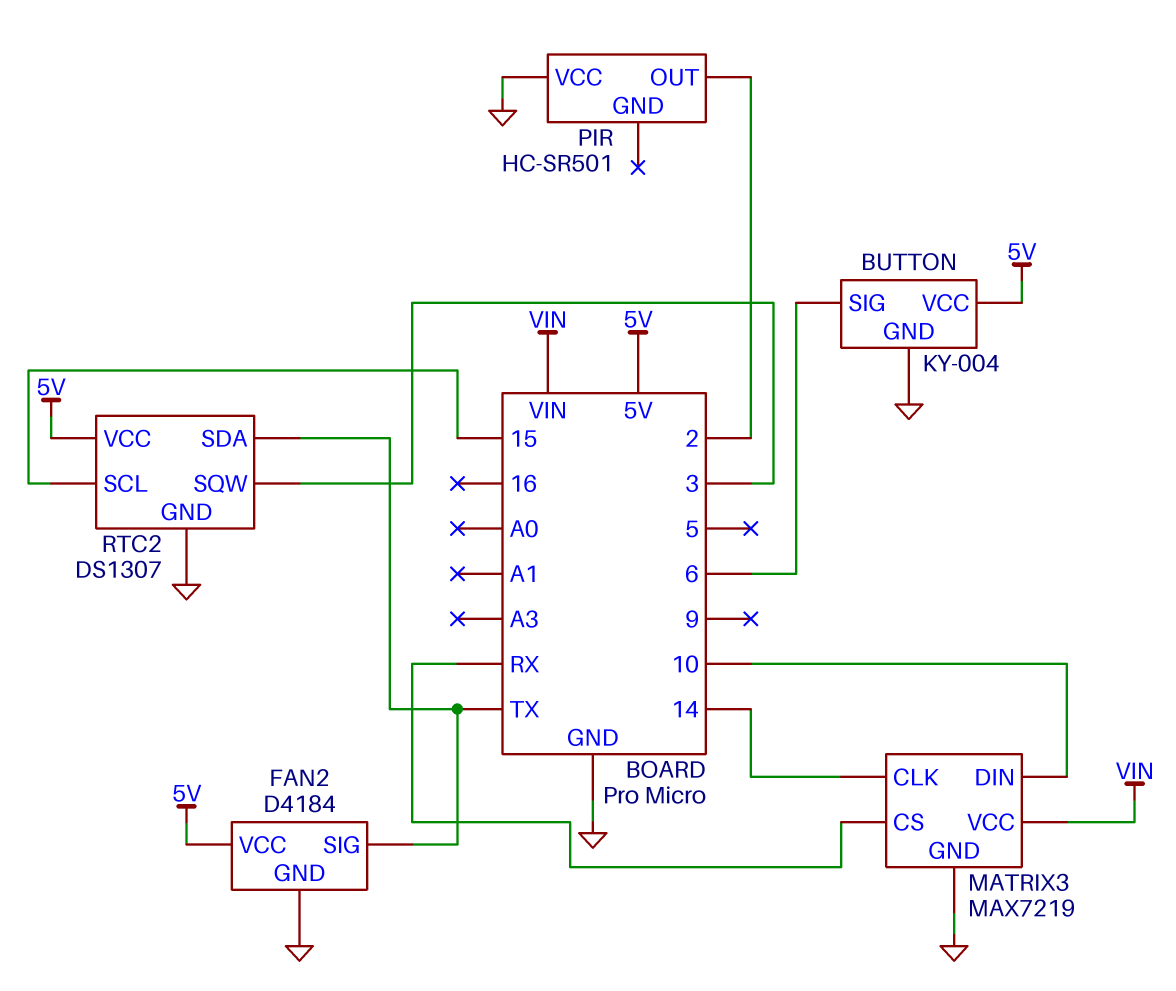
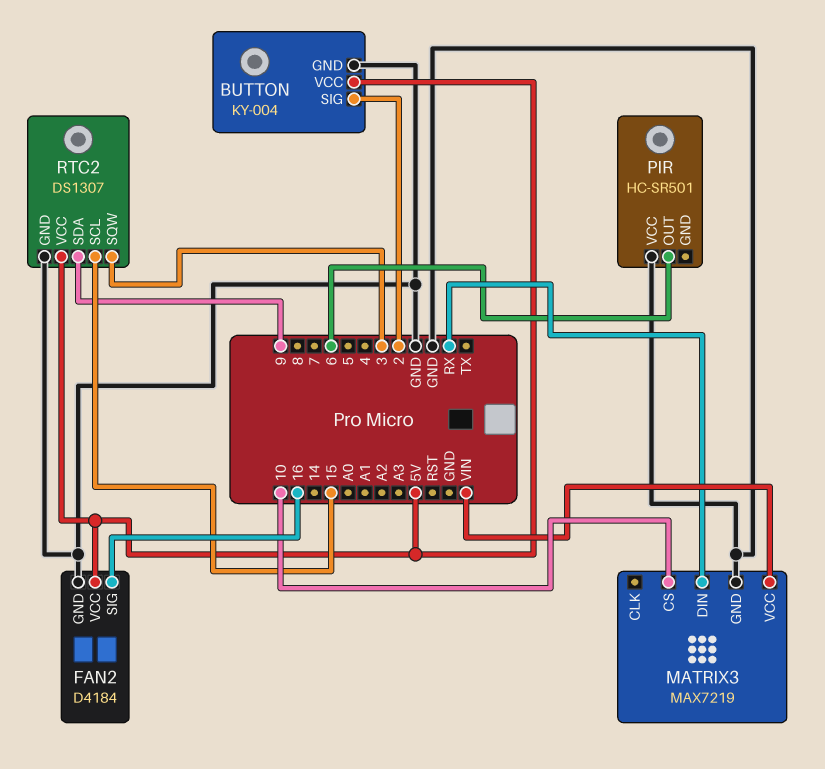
BUTTON pin SIG: 6 -> 2
FAN2 pin SIG: TX -> 16
MATRIX3 pin CLK: 14 -> none
MATRIX3 pin CS: RX -> 10
MATRIX3 pin DIN: 10 -> RX
PIR pin OUT: 2 -> 6
RTC2 pin SDA: TX -> 9

